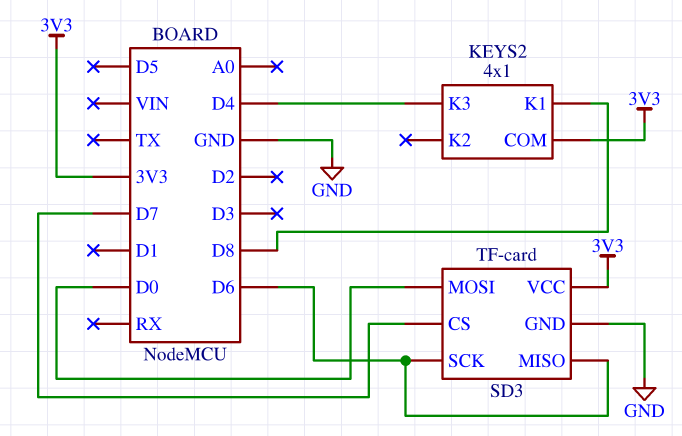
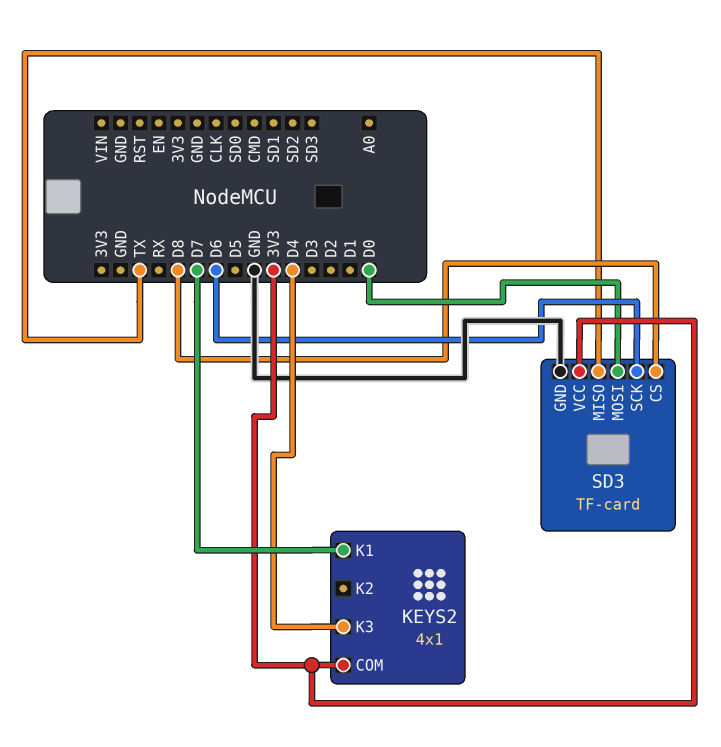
KEYS2 pin K1: D8 -> D7
SD3 pin CS: D7 -> D8
SD3 pin MISO: D6 -> TX

